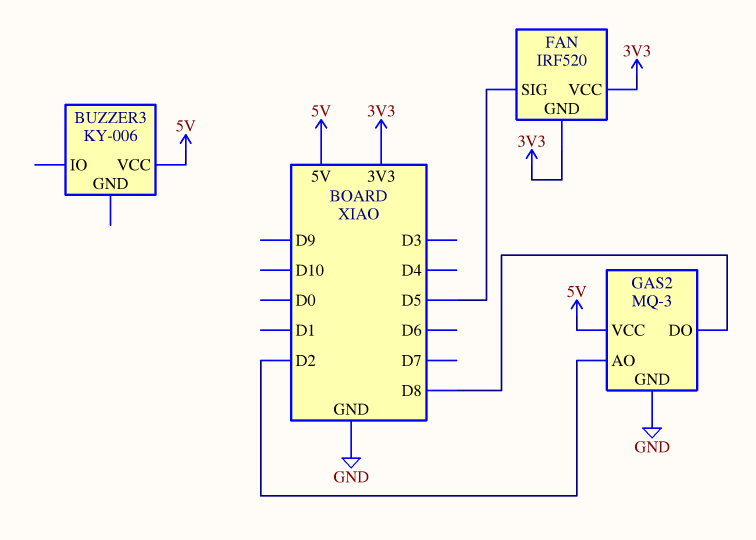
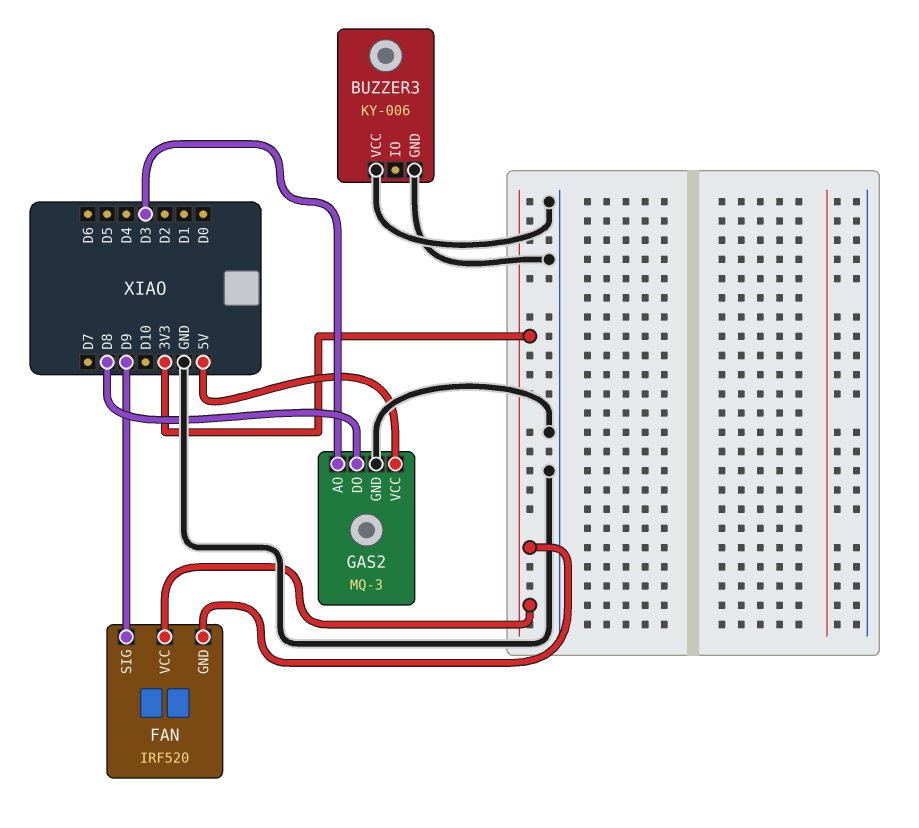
BUZZER3 pin GND: none -> GND
BUZZER3 pin VCC: 5V -> GND
FAN pin SIG: D5 -> D9
GAS2 pin AO: D2 -> D3

